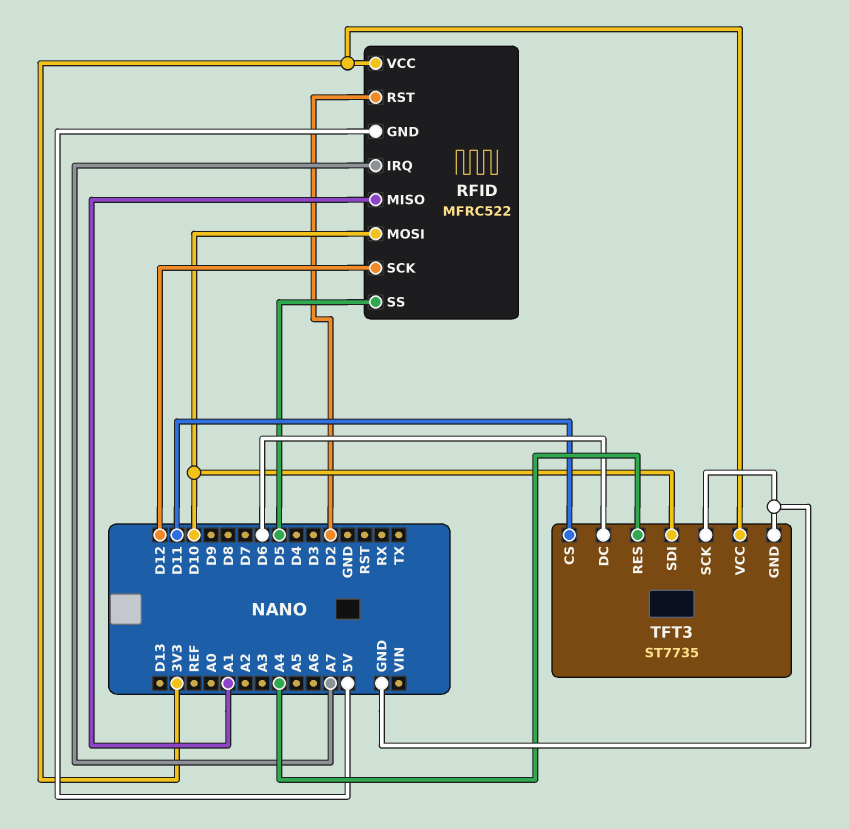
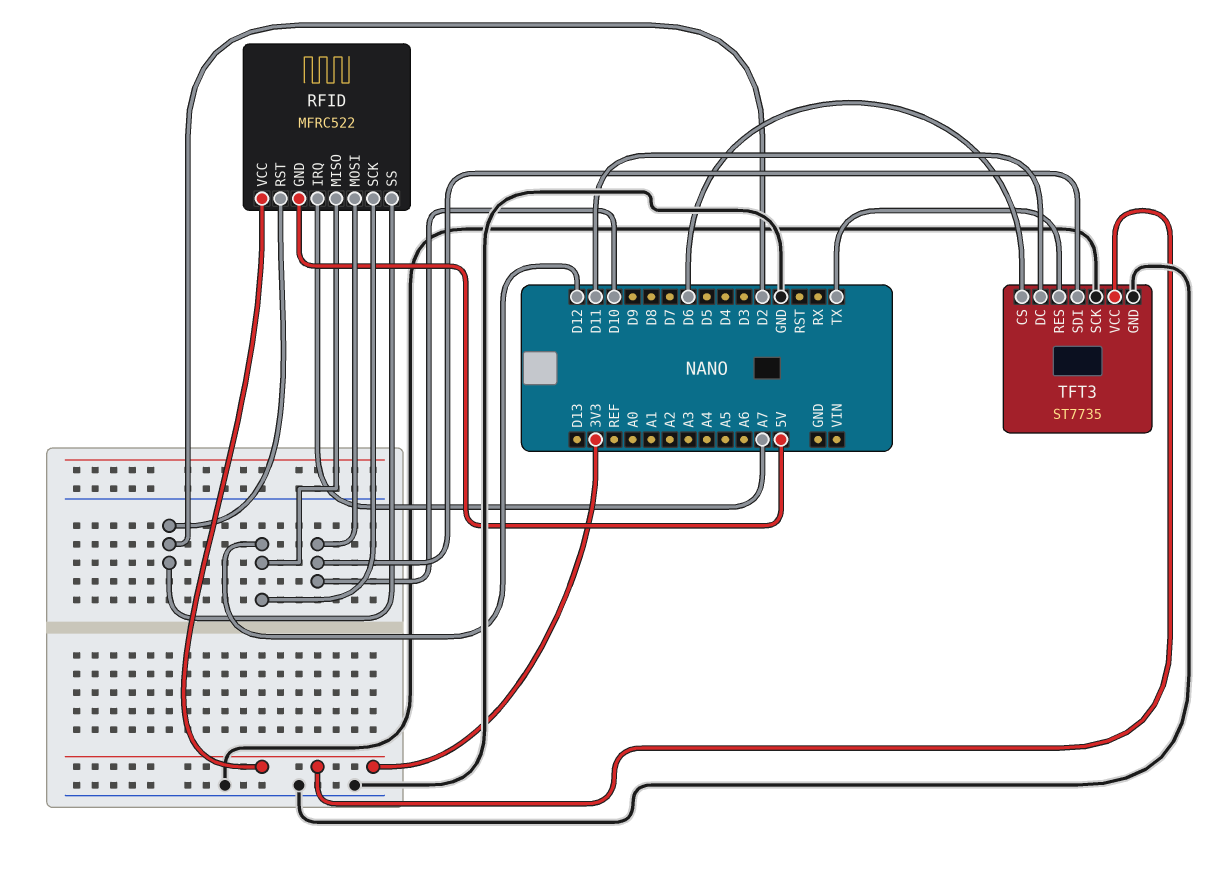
RFID pin MISO: A1 -> D12
RFID pin SS: D5 -> D2
TFT3 pin CS: D11 -> D6
TFT3 pin DC: D6 -> D11
TFT3 pin RES: A4 -> TX

